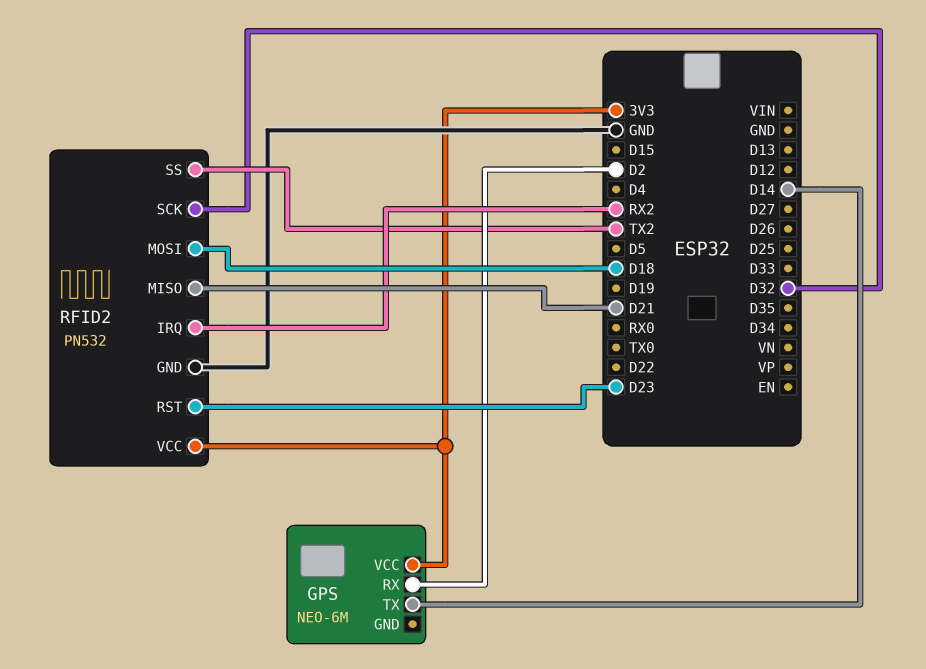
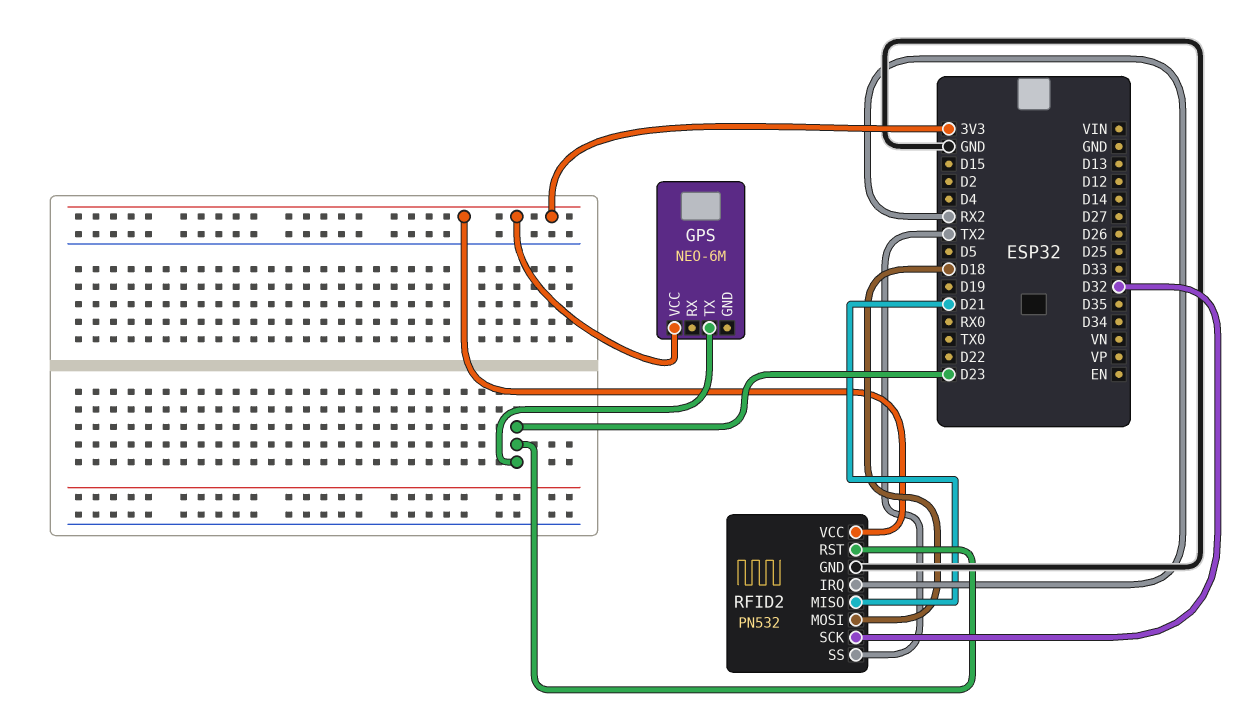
GPS pin RX: D2 -> none
GPS pin TX: D14 -> D23

